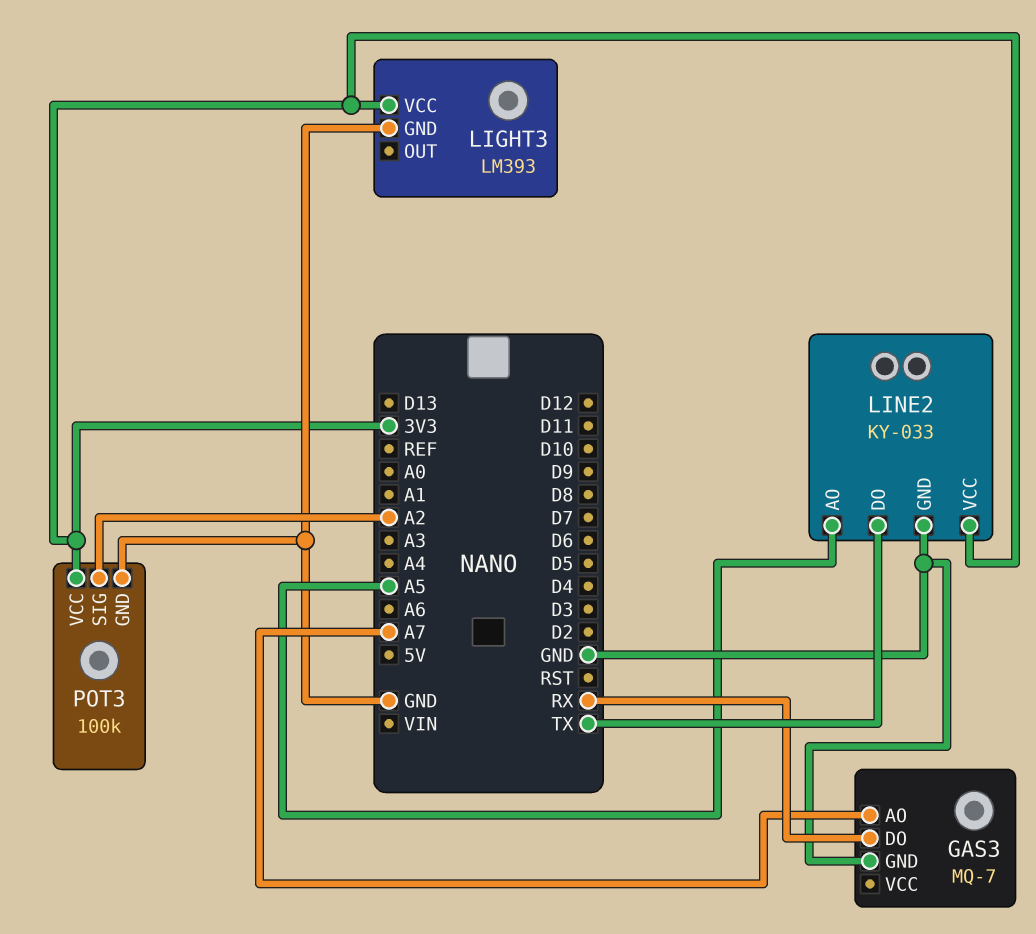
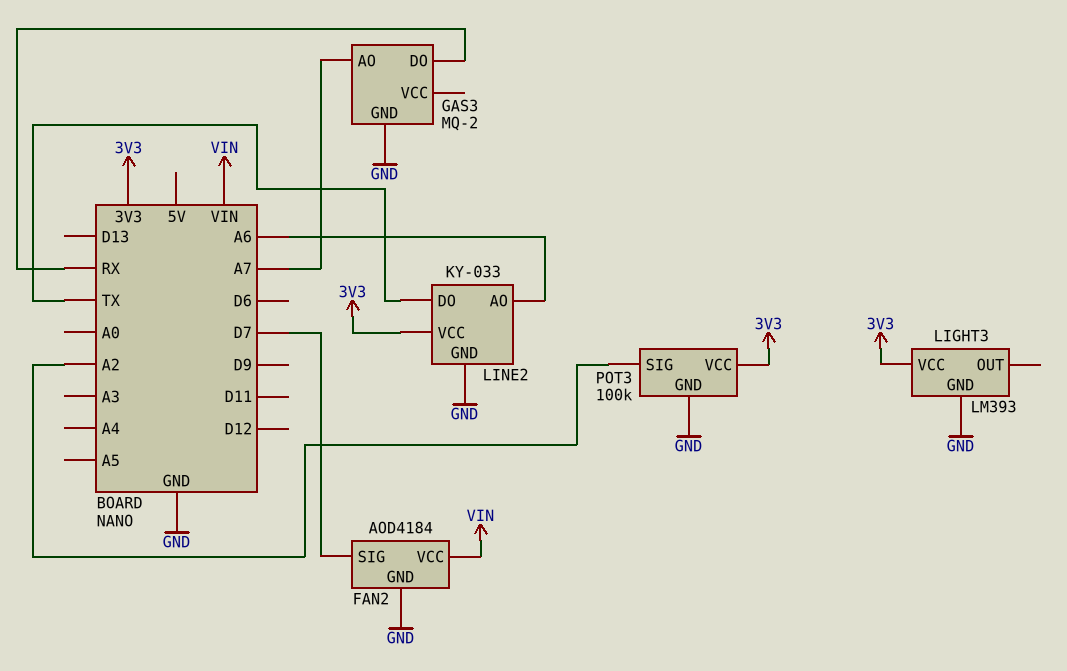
FAN2: none -> AOD4184
FAN2 pin GND: none -> GND
FAN2 pin SIG: none -> D7
FAN2 pin VCC: none -> VIN
GAS3: MQ-7 -> MQ-2
LINE2 pin AO: A5 -> A6

